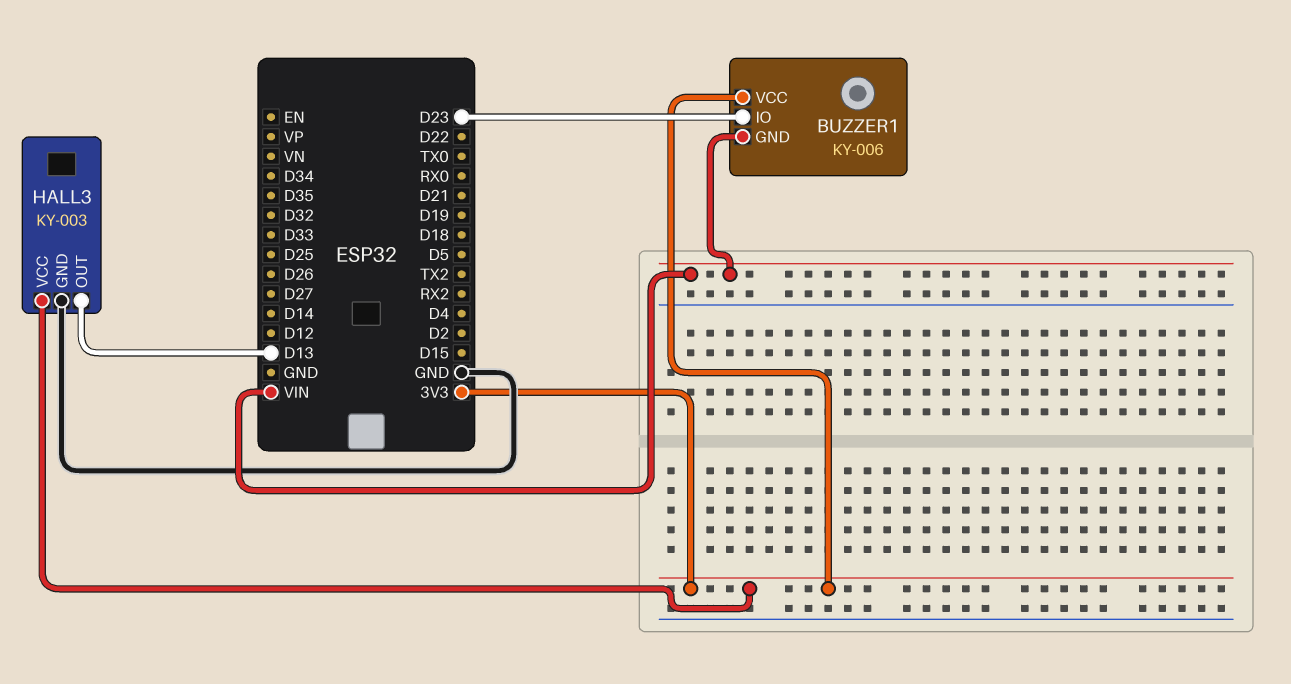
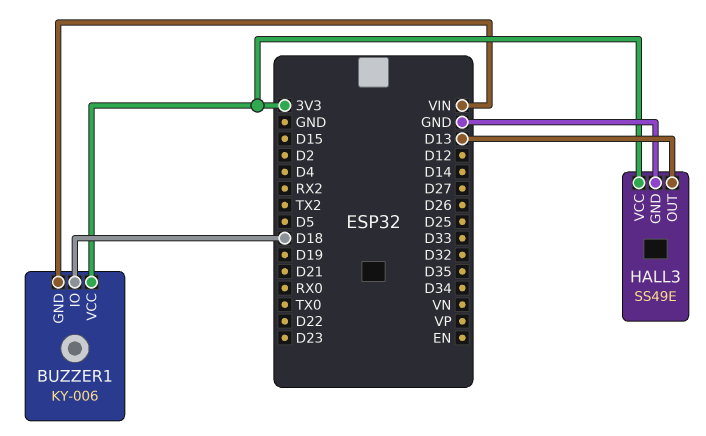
BUZZER1 pin IO: D23 -> D18
HALL3: KY-003 -> SS49E

